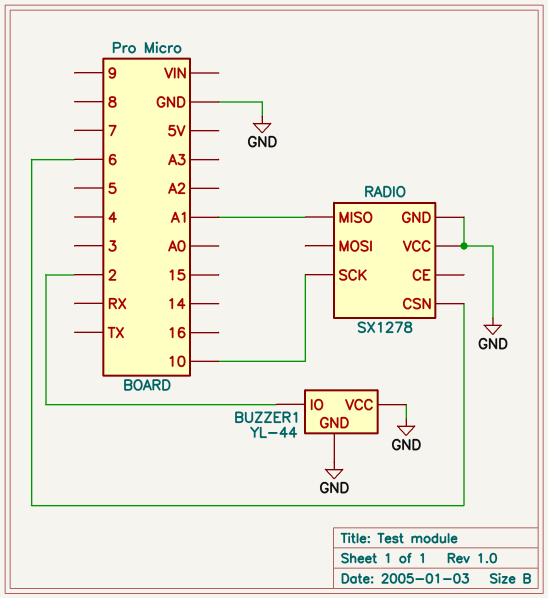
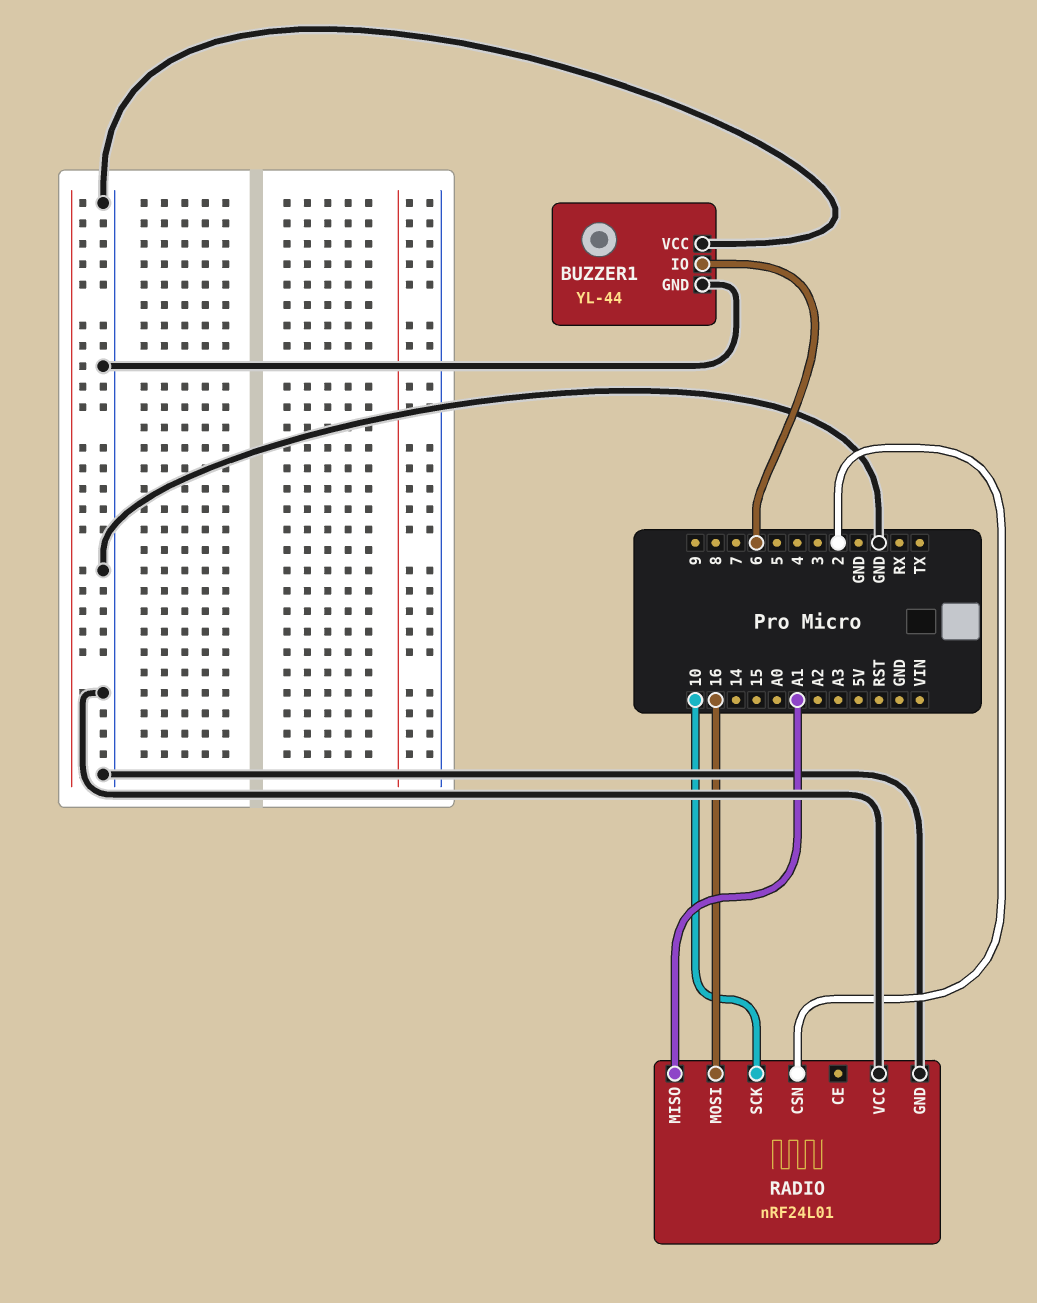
BUZZER1 pin IO: 2 -> 6
RADIO: SX1278 -> nRF24L01
RADIO pin CSN: 6 -> 2
RADIO pin MOSI: none -> 16

